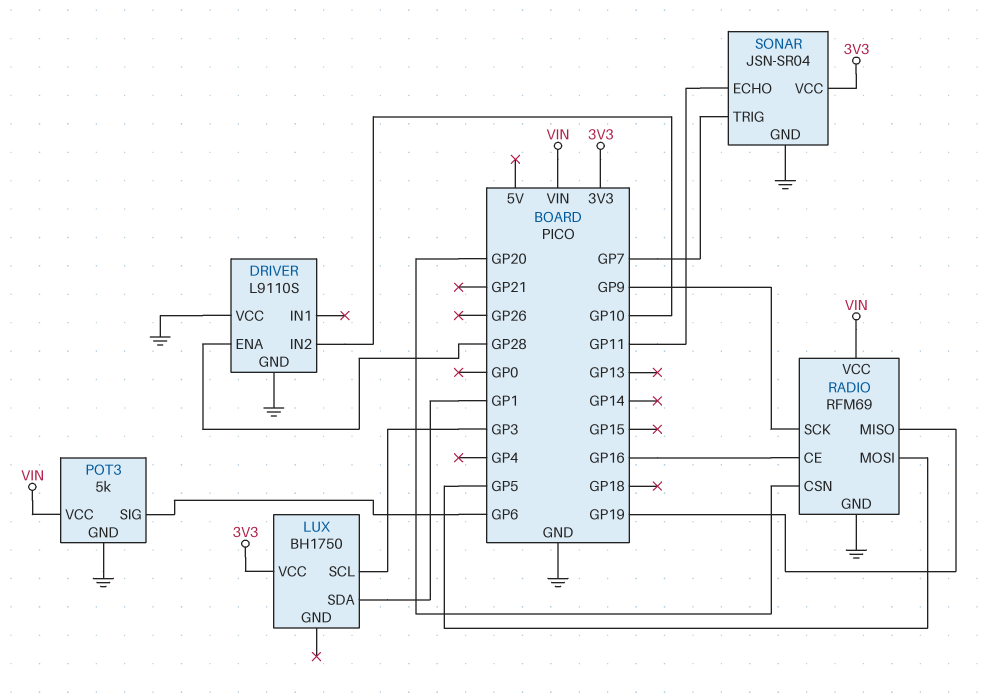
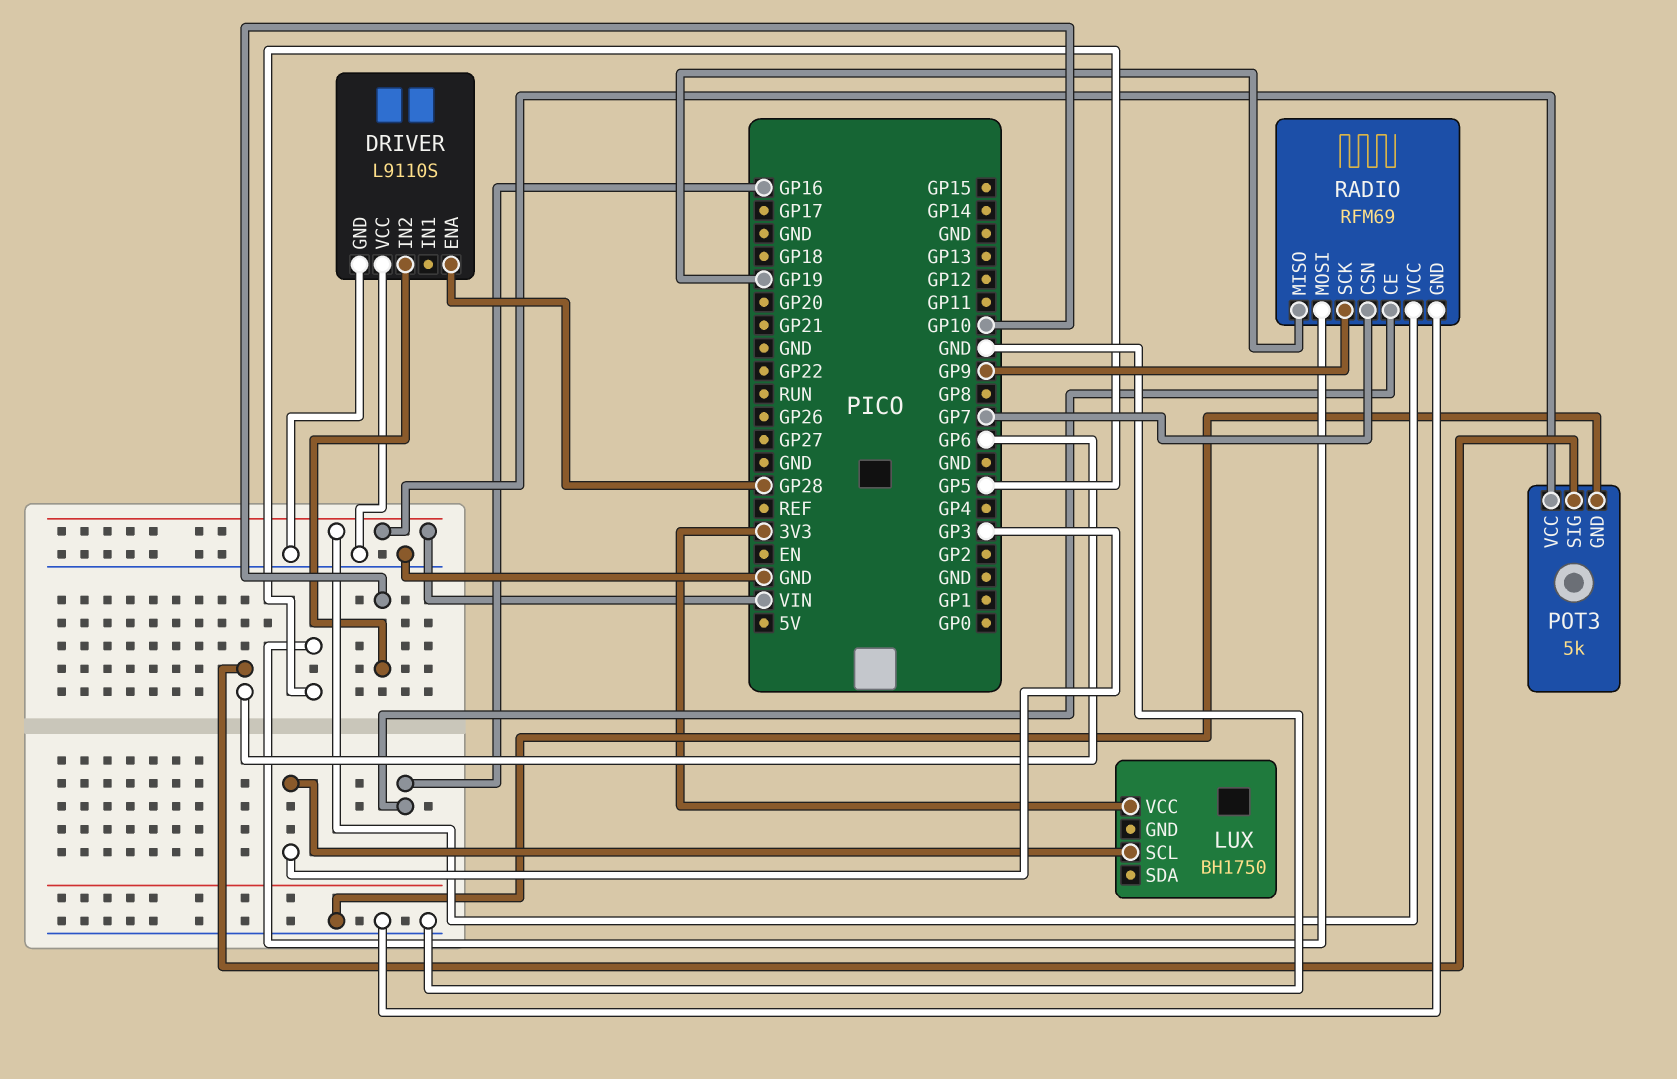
LUX pin SDA: GP1 -> none
RADIO pin CSN: GP20 -> GP7
SONAR: JSN-SR04 -> none
SONAR pin ECHO: GP11 -> none
SONAR pin GND: GND -> none
SONAR pin TRIG: GP7 -> none
SONAR pin VCC: 3V3 -> none

